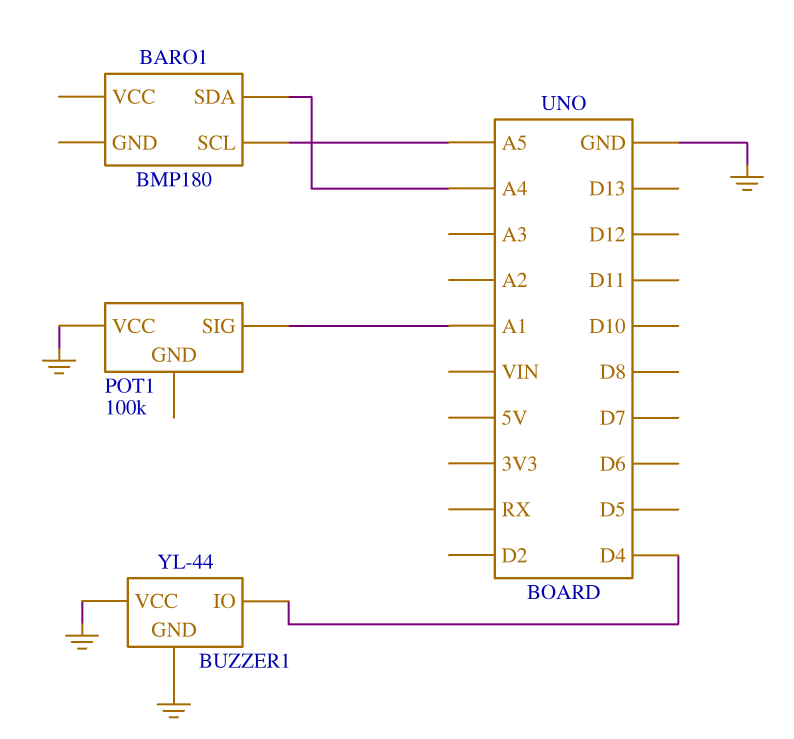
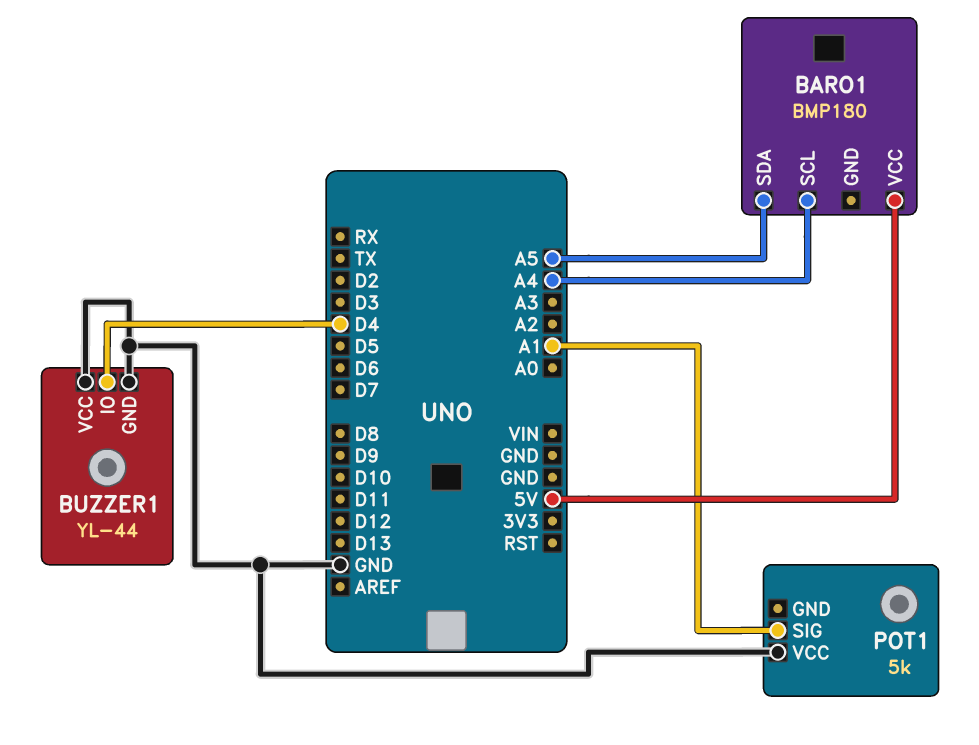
BARO1 pin SCL: A5 -> A4
BARO1 pin SDA: A4 -> A5
BARO1 pin VCC: none -> 5V
POT1: 100k -> 5k

